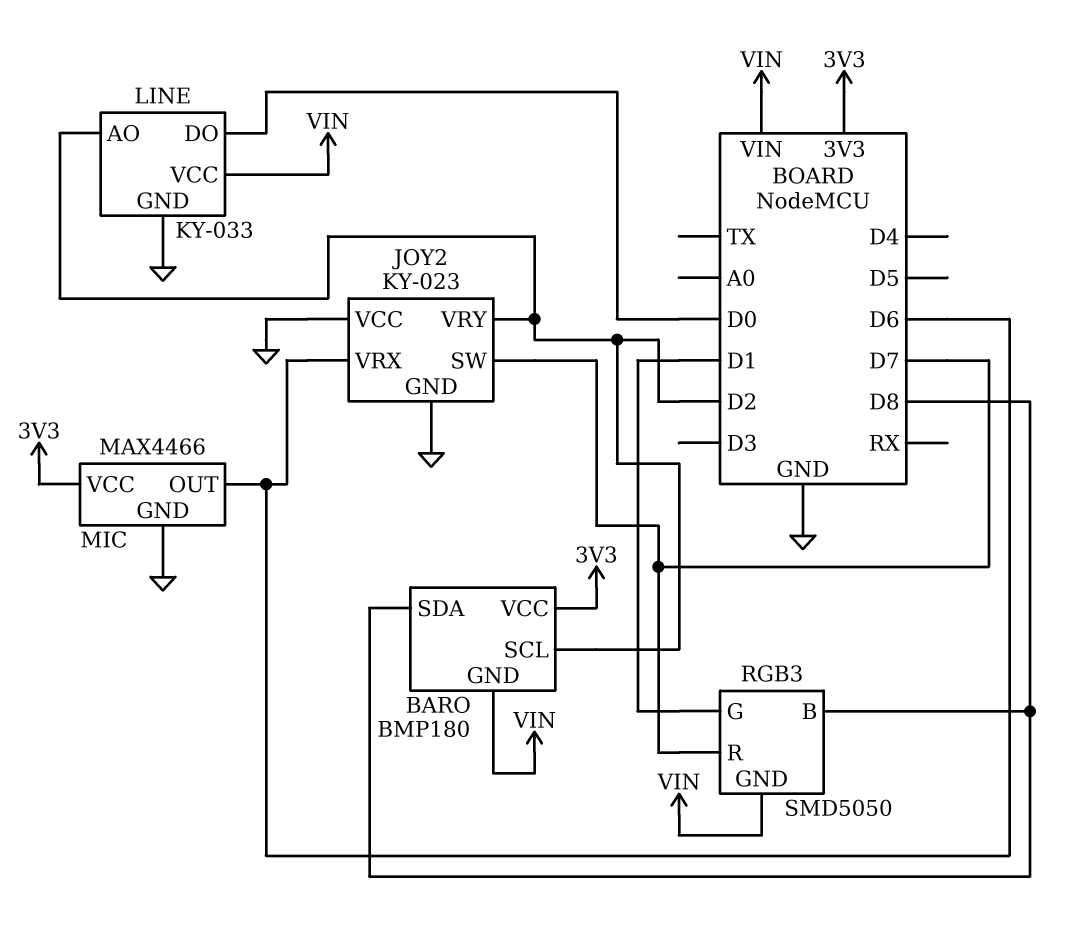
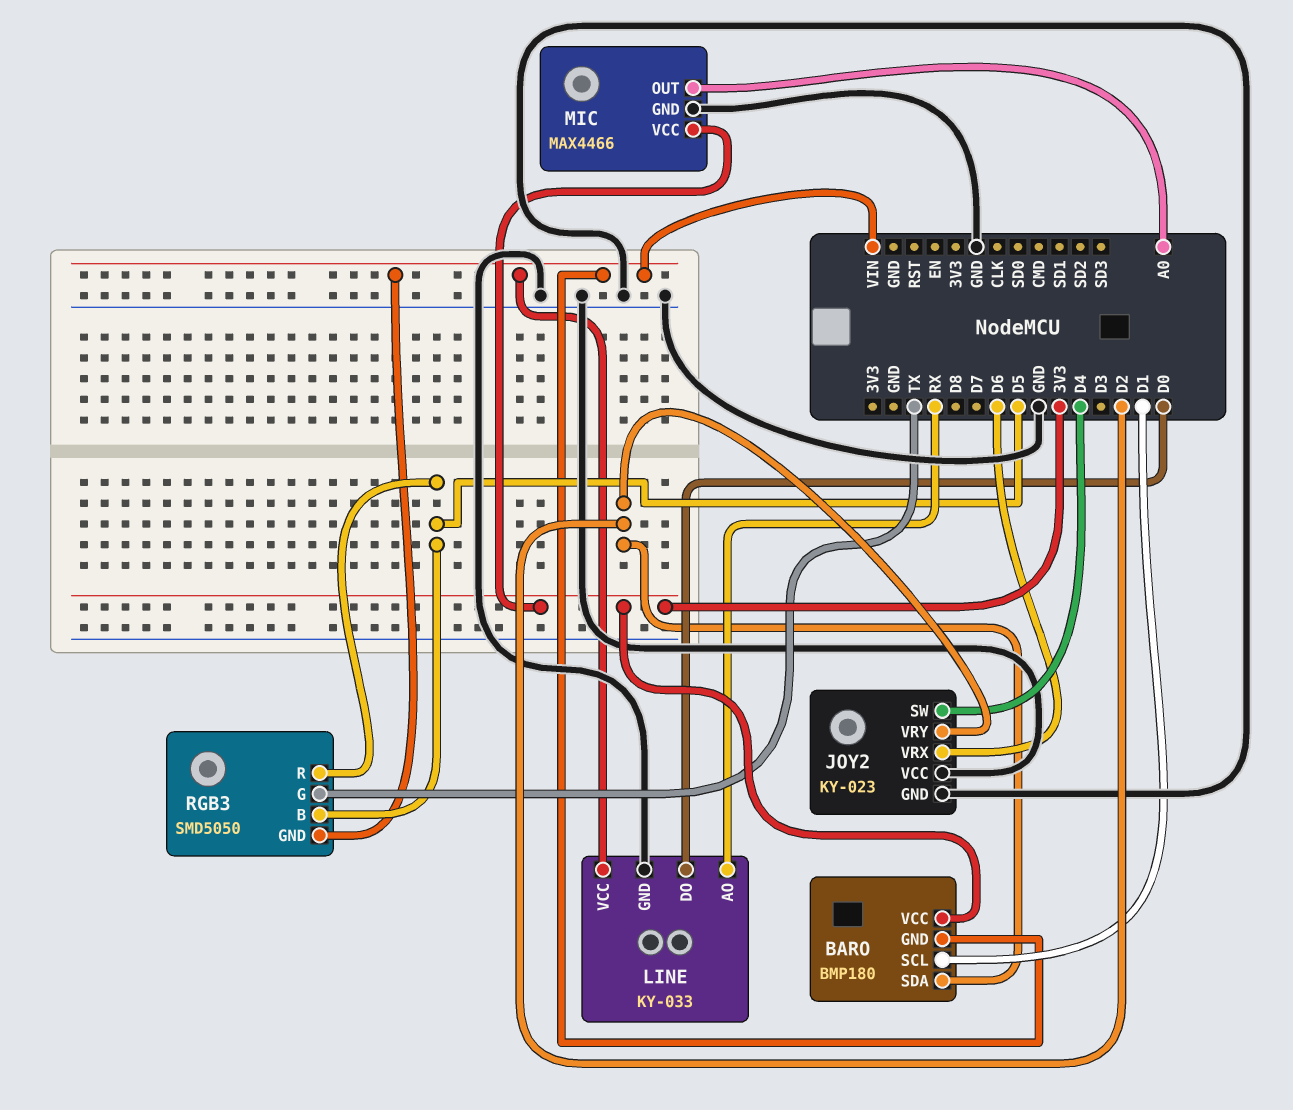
BARO pin SCL: D2 -> D1
BARO pin SDA: D8 -> D2
JOY2 pin SW: D7 -> D4
LINE pin AO: D2 -> RX
MIC pin OUT: D6 -> A0
RGB3 pin B: D8 -> D5
RGB3 pin G: D1 -> TX
RGB3 pin R: D7 -> D5

